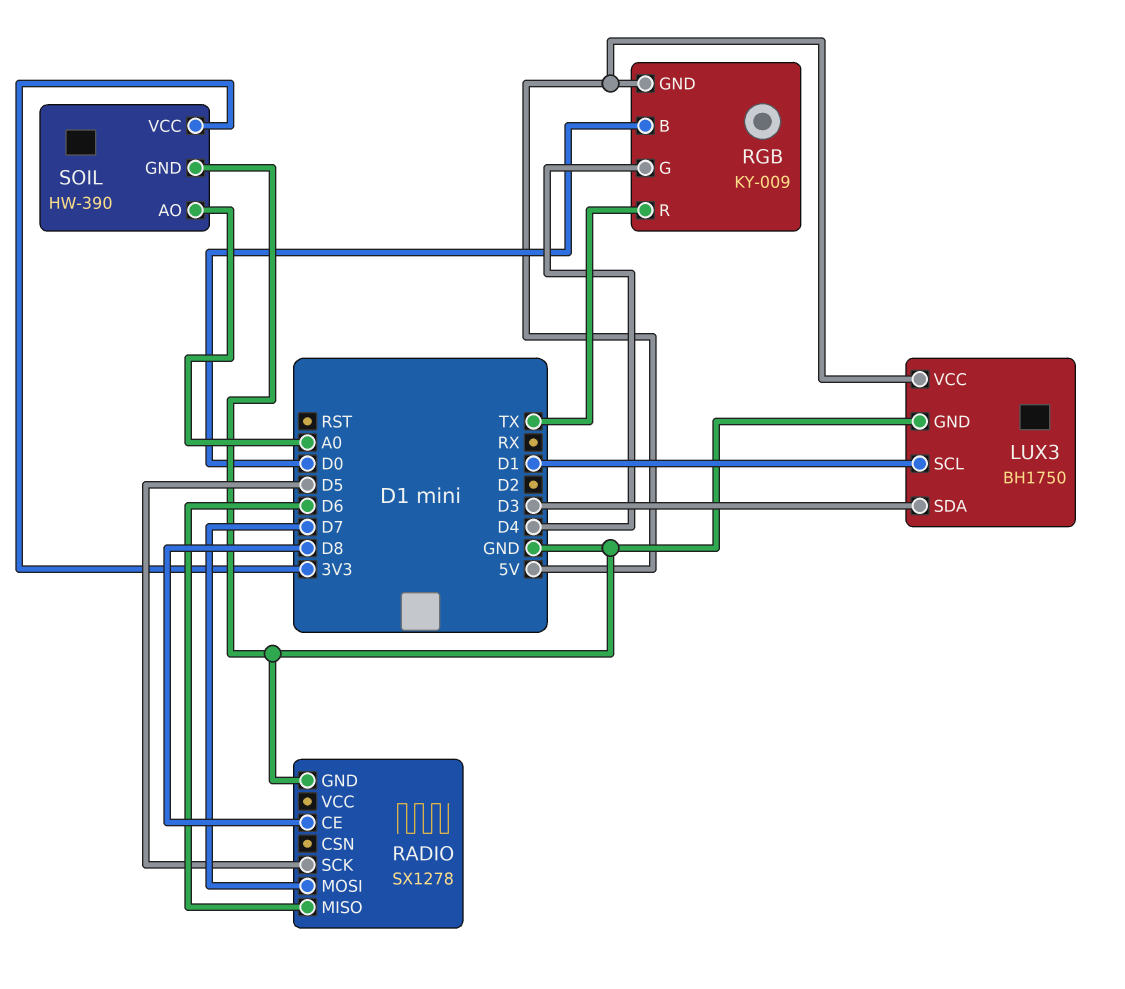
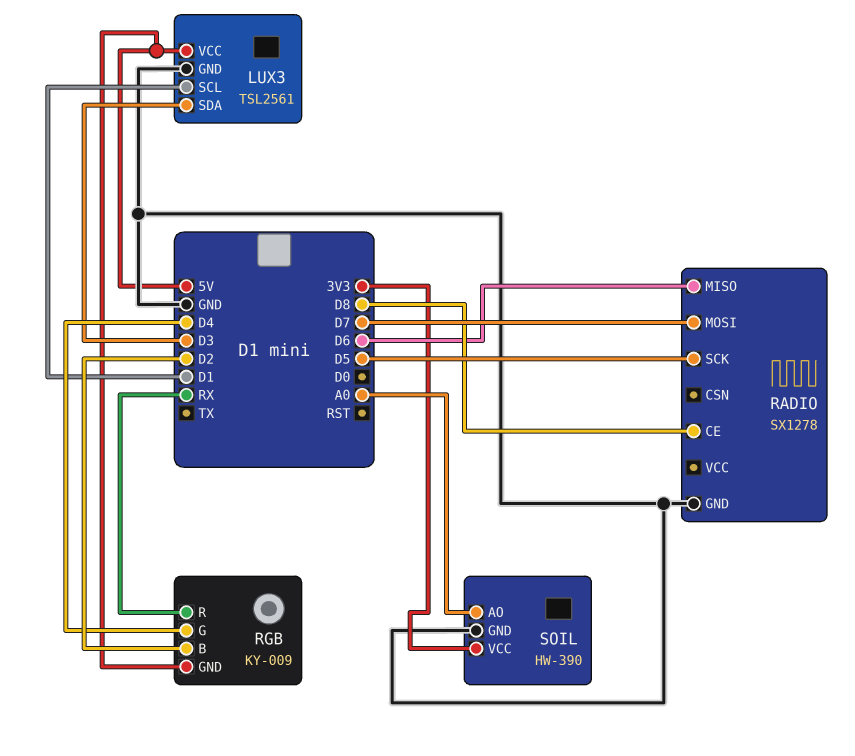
LUX3: BH1750 -> TSL2561
RGB pin B: D0 -> D2
RGB pin R: TX -> RX

